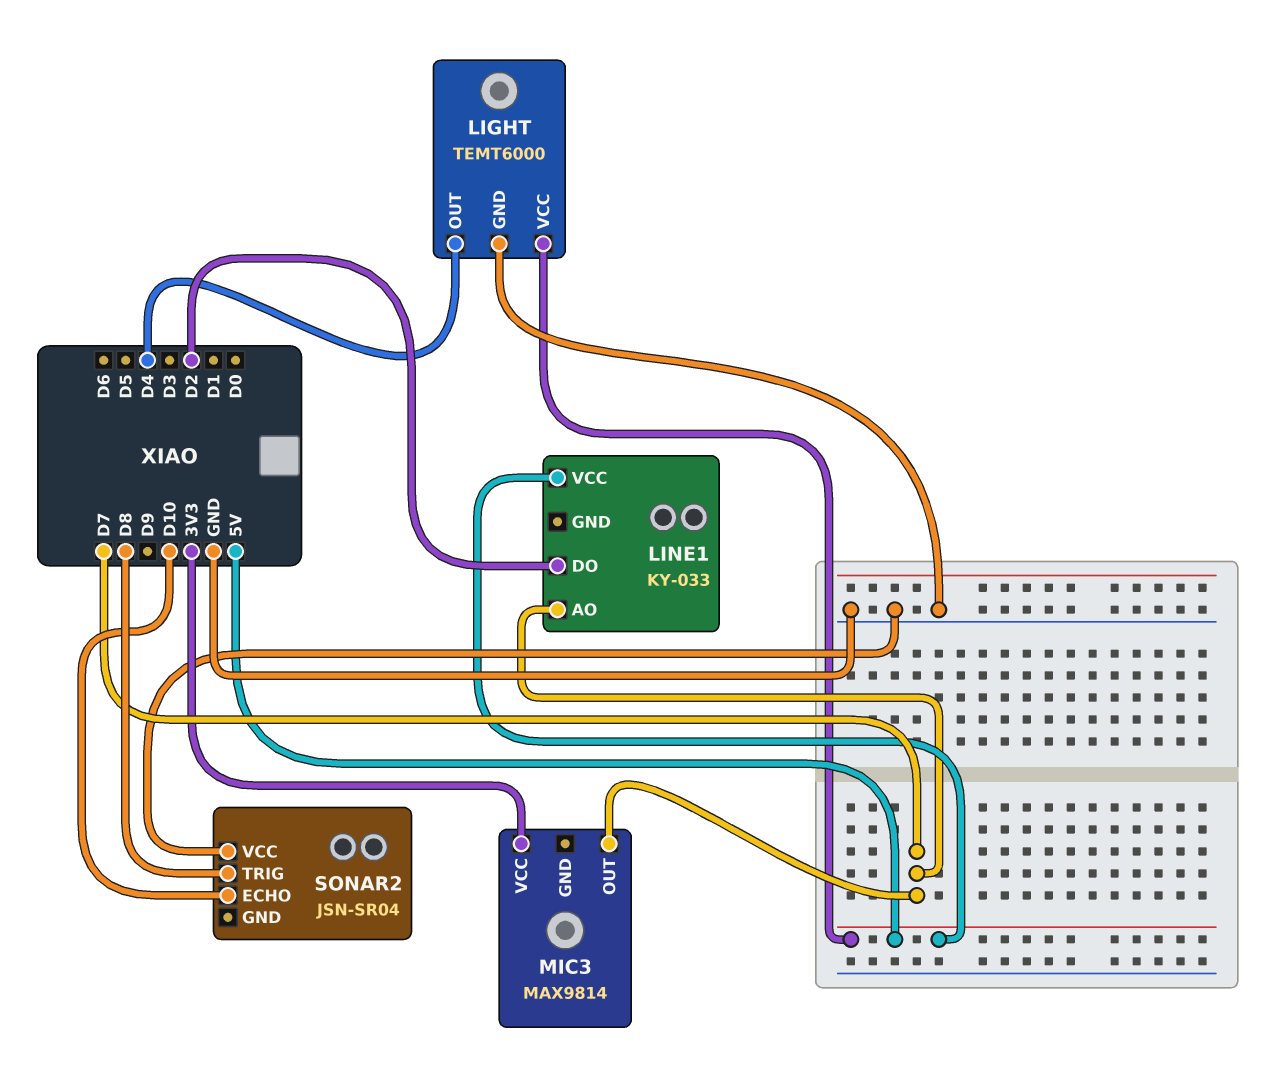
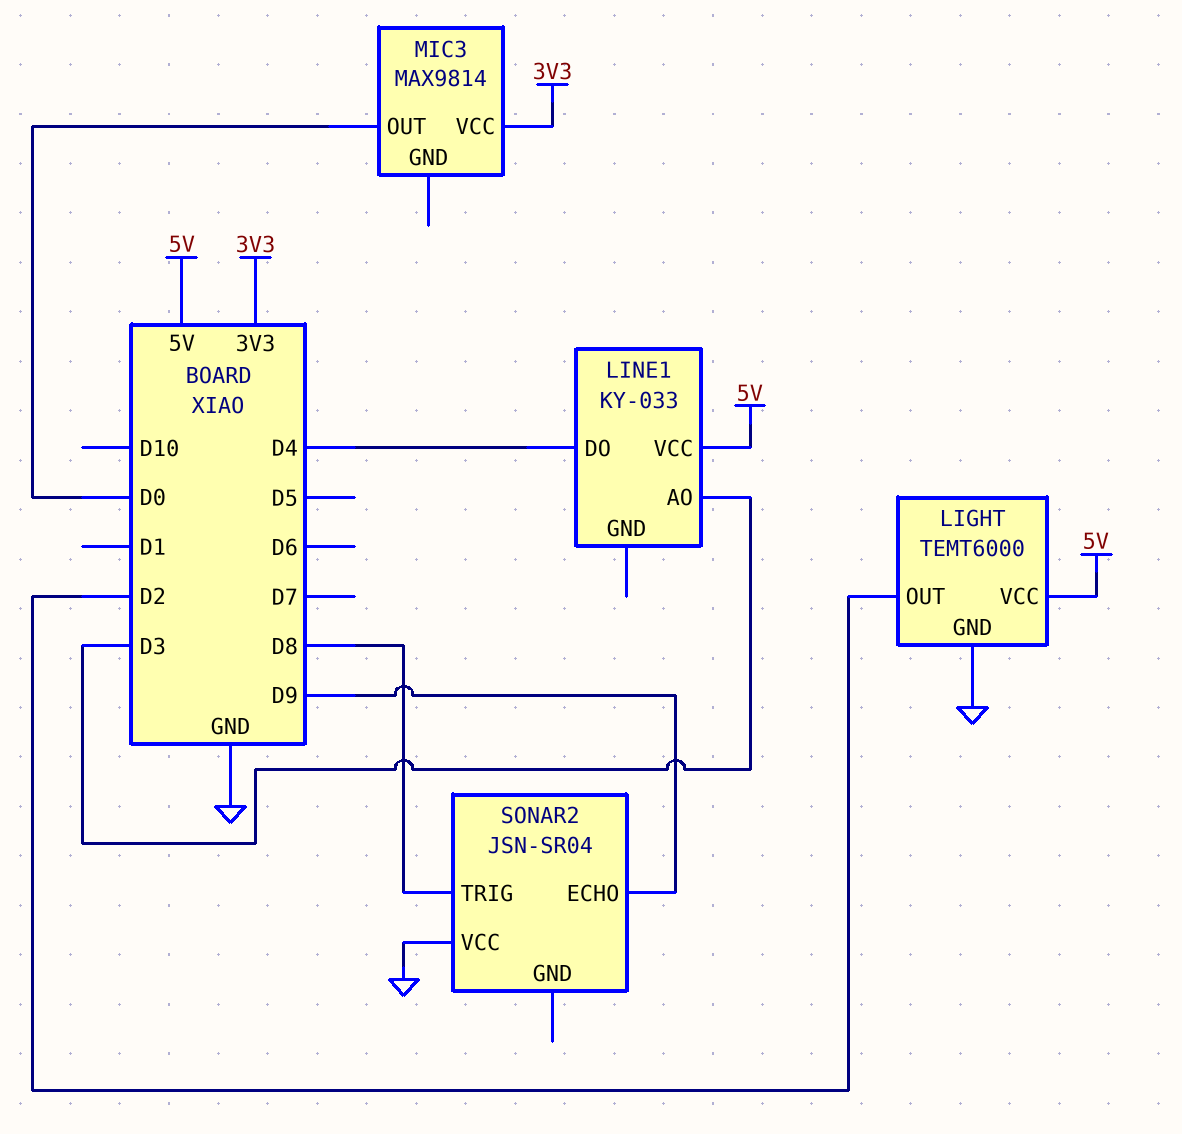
LIGHT pin OUT: D4 -> D2
LINE1 pin AO: D7 -> D3
LINE1 pin DO: D2 -> D4
MIC3 pin OUT: D7 -> D0
SONAR2 pin ECHO: D10 -> D9

